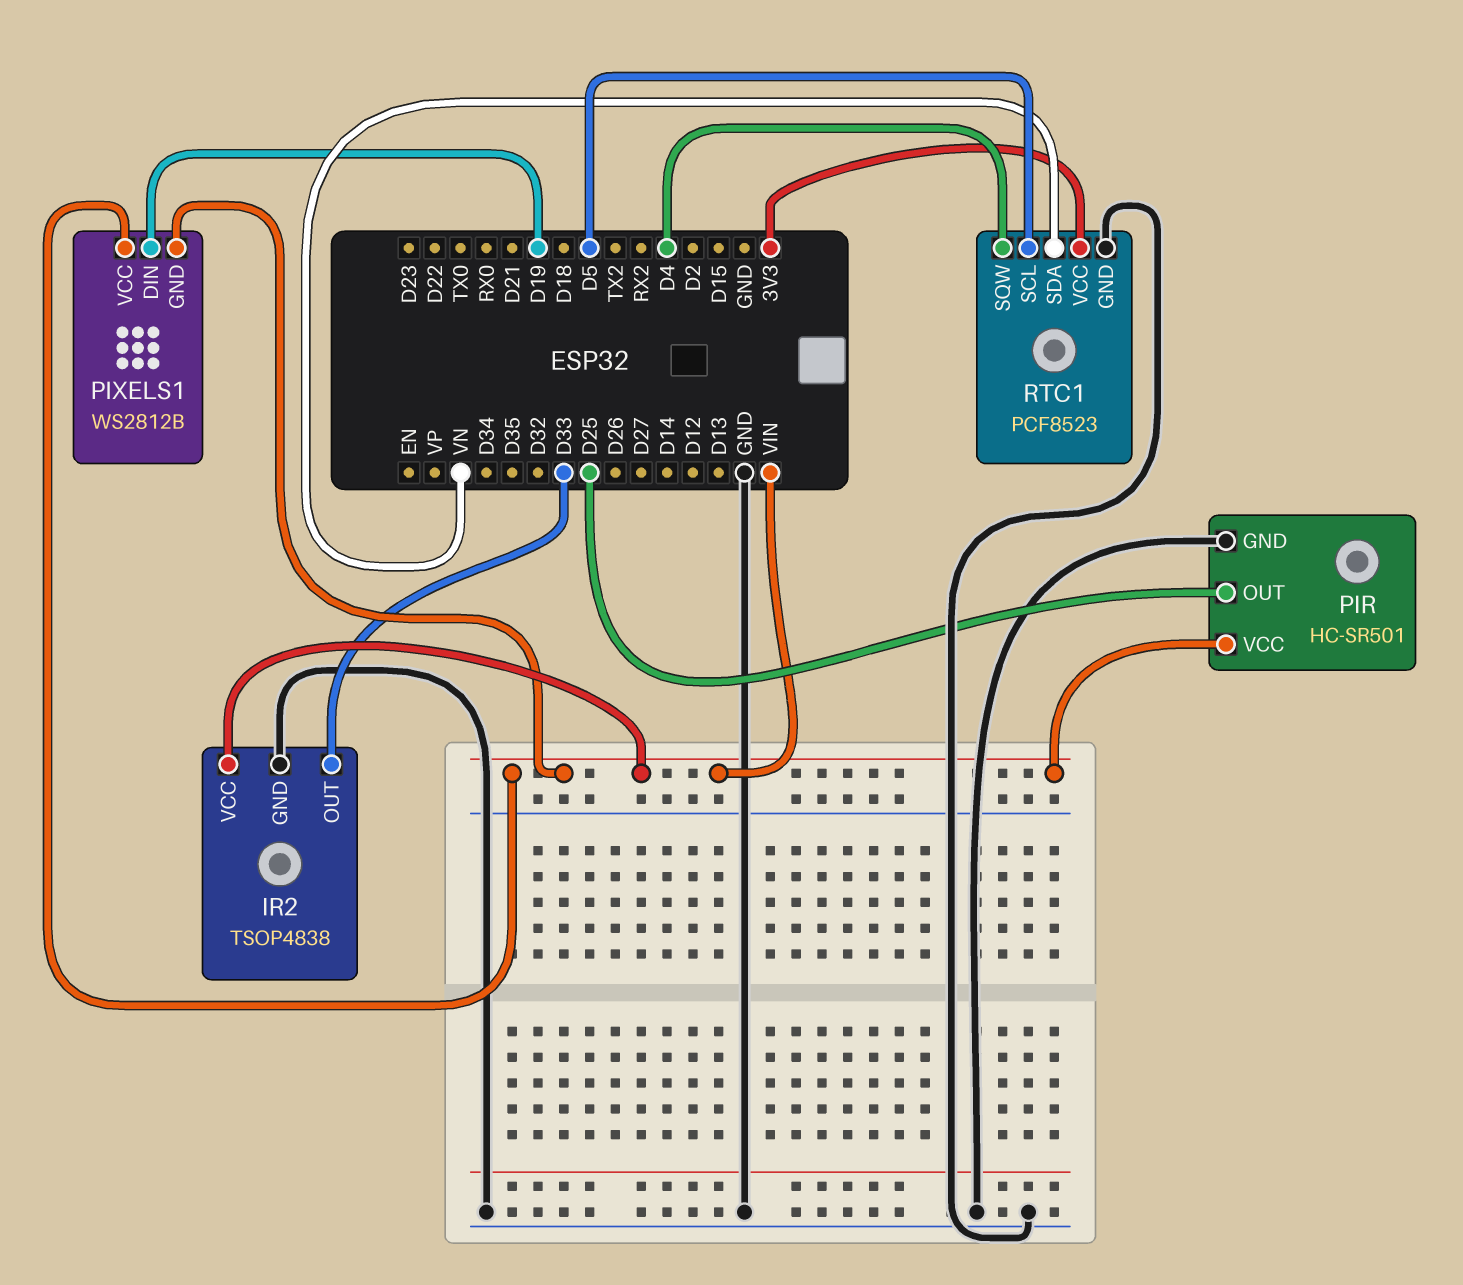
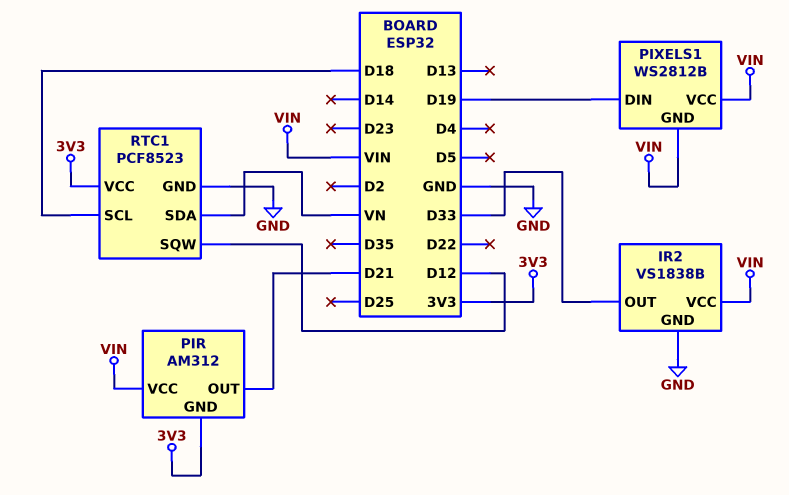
IR2: TSOP4838 -> VS1838B
PIR: HC-SR501 -> AM312
PIR pin GND: GND -> 3V3
PIR pin OUT: D25 -> D21
RTC1 pin SCL: D5 -> D18
RTC1 pin SQW: D4 -> D12

